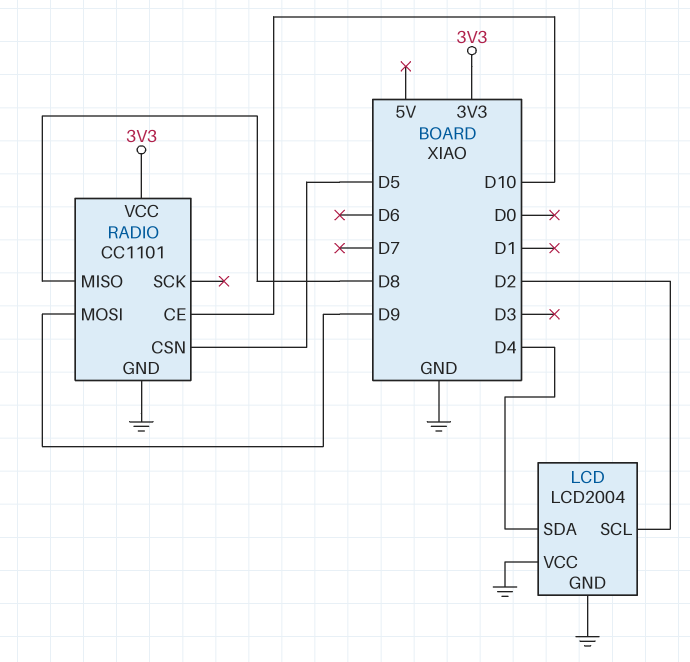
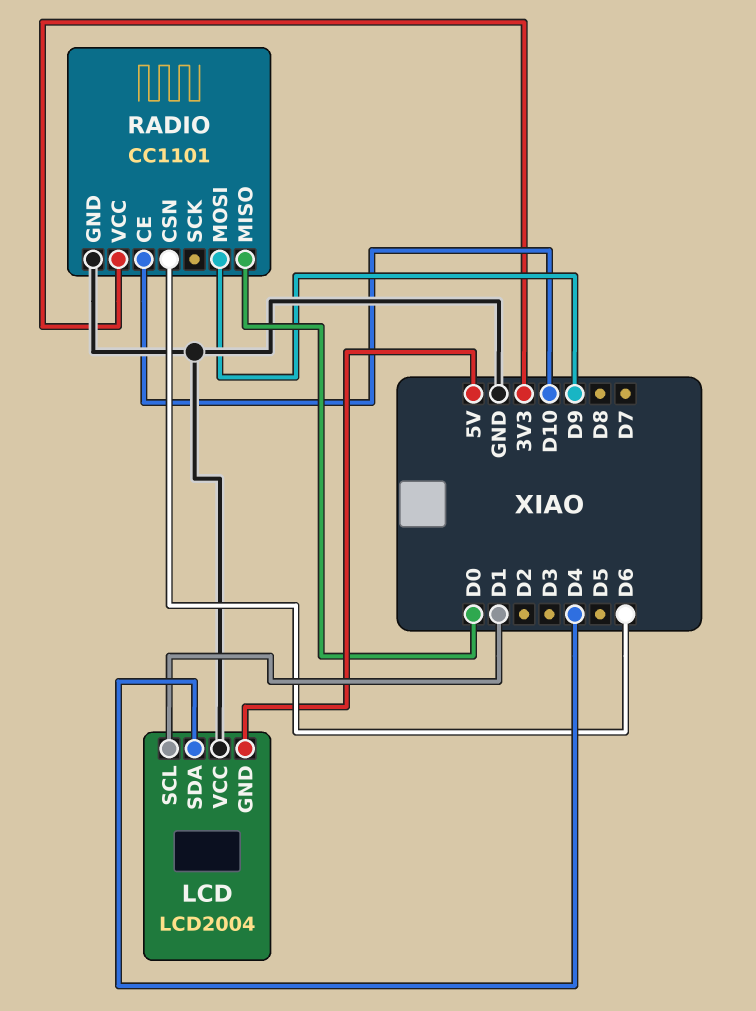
LCD pin GND: GND -> 5V
LCD pin SCL: D2 -> D1
RADIO pin CSN: D5 -> D6
RADIO pin MISO: D8 -> D0

